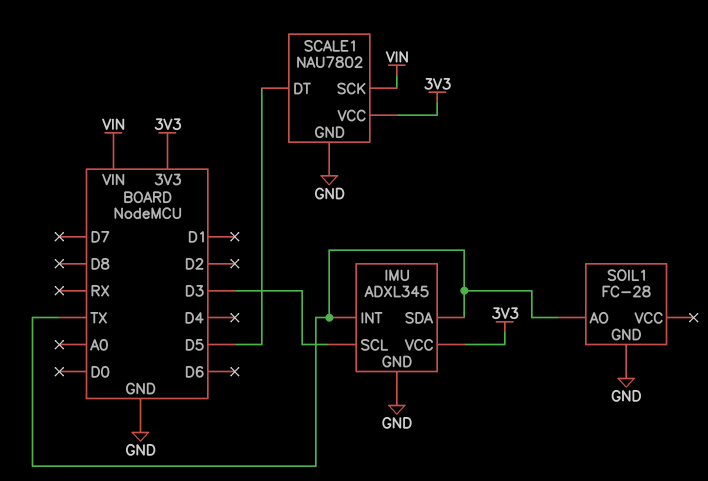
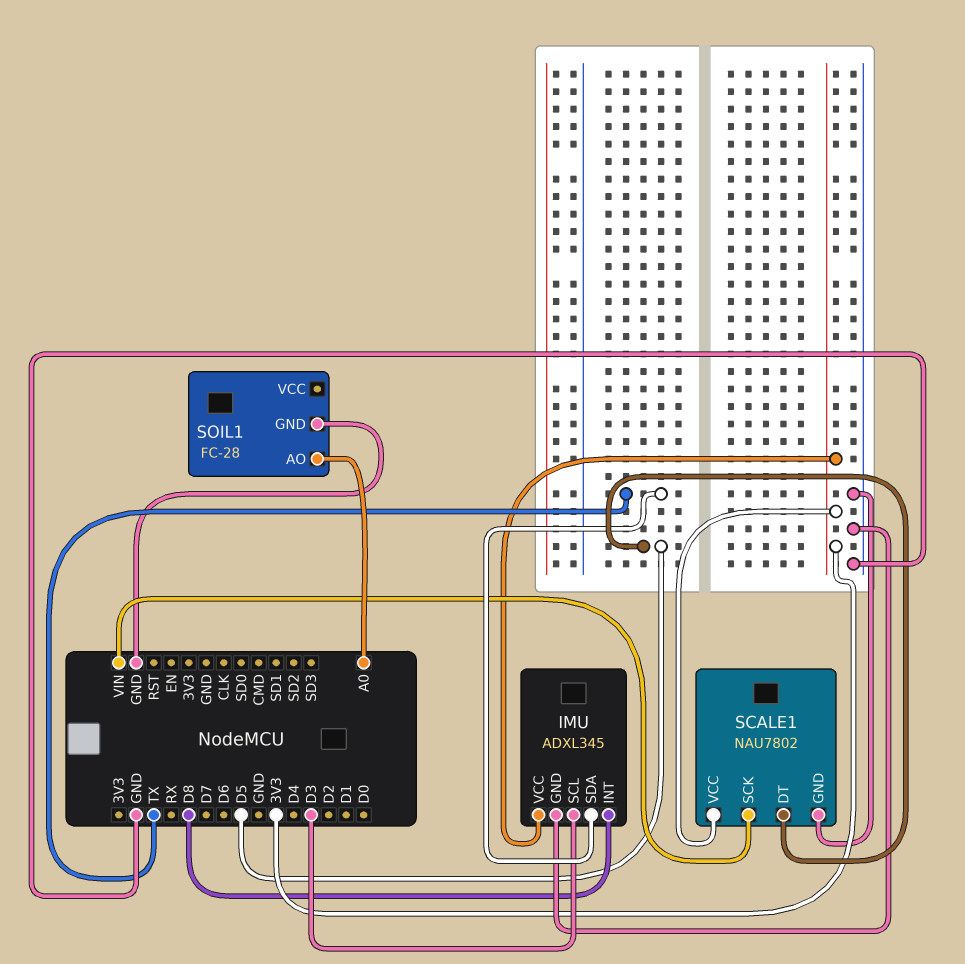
IMU pin INT: TX -> D8
SOIL1 pin AO: TX -> A0

